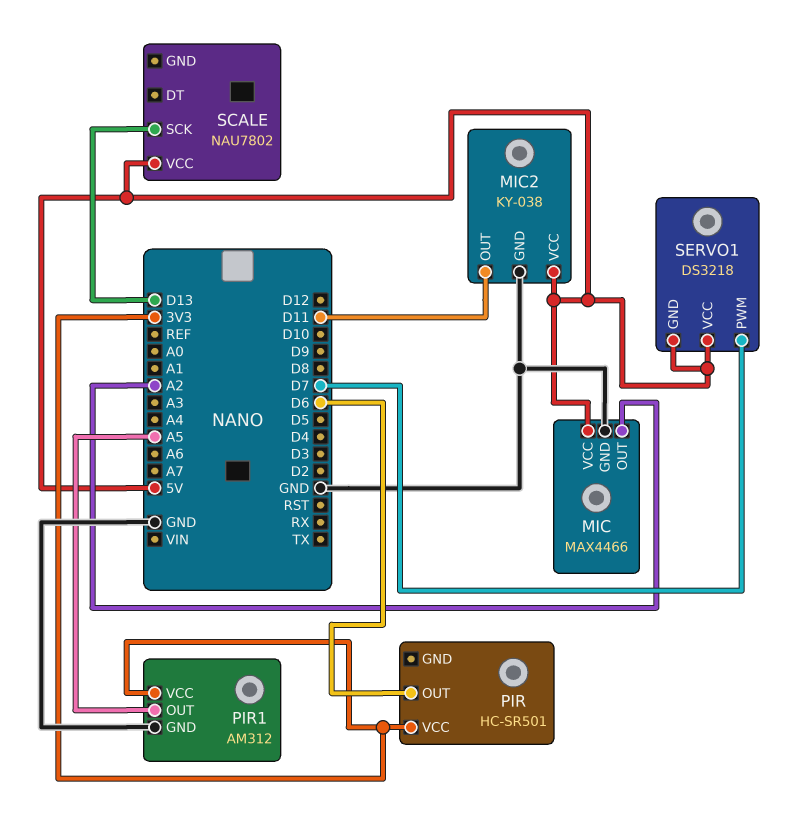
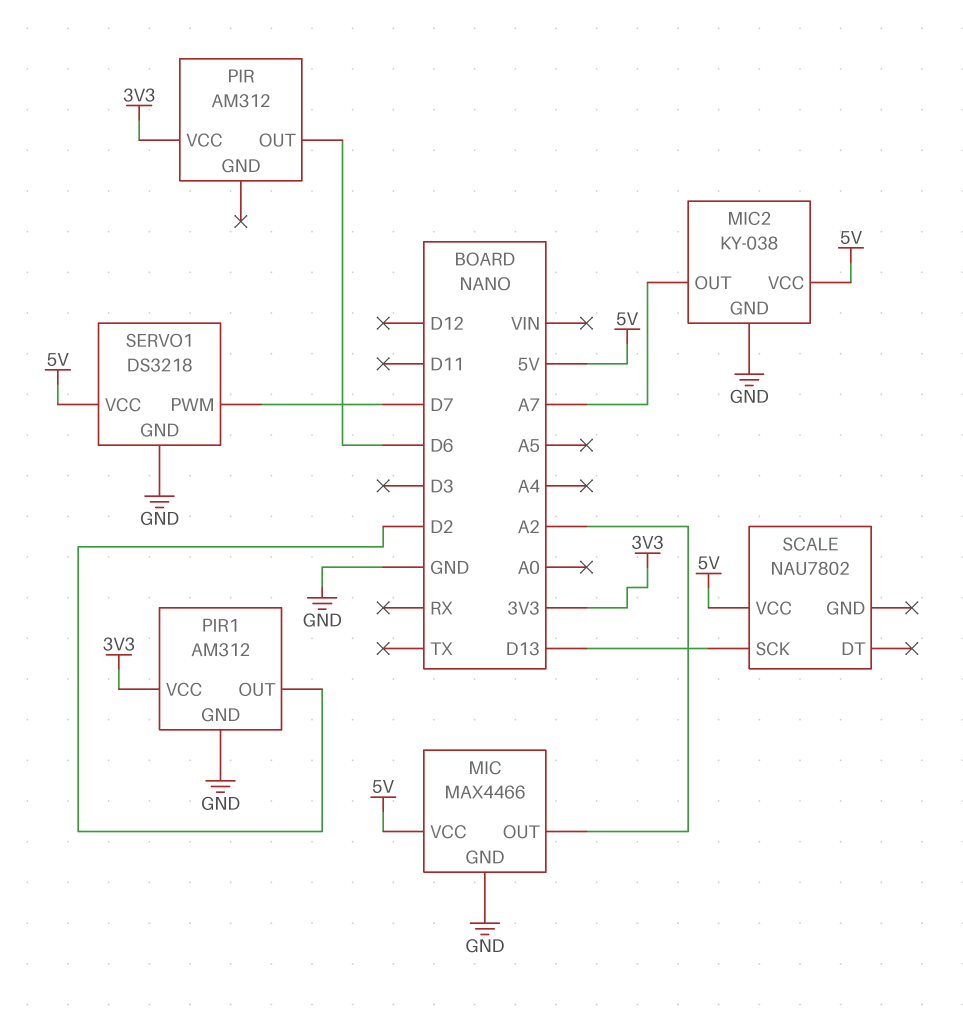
MIC2 pin OUT: D11 -> A7
PIR: HC-SR501 -> AM312
PIR1 pin OUT: A5 -> D2
SERVO1 pin GND: 5V -> GND

